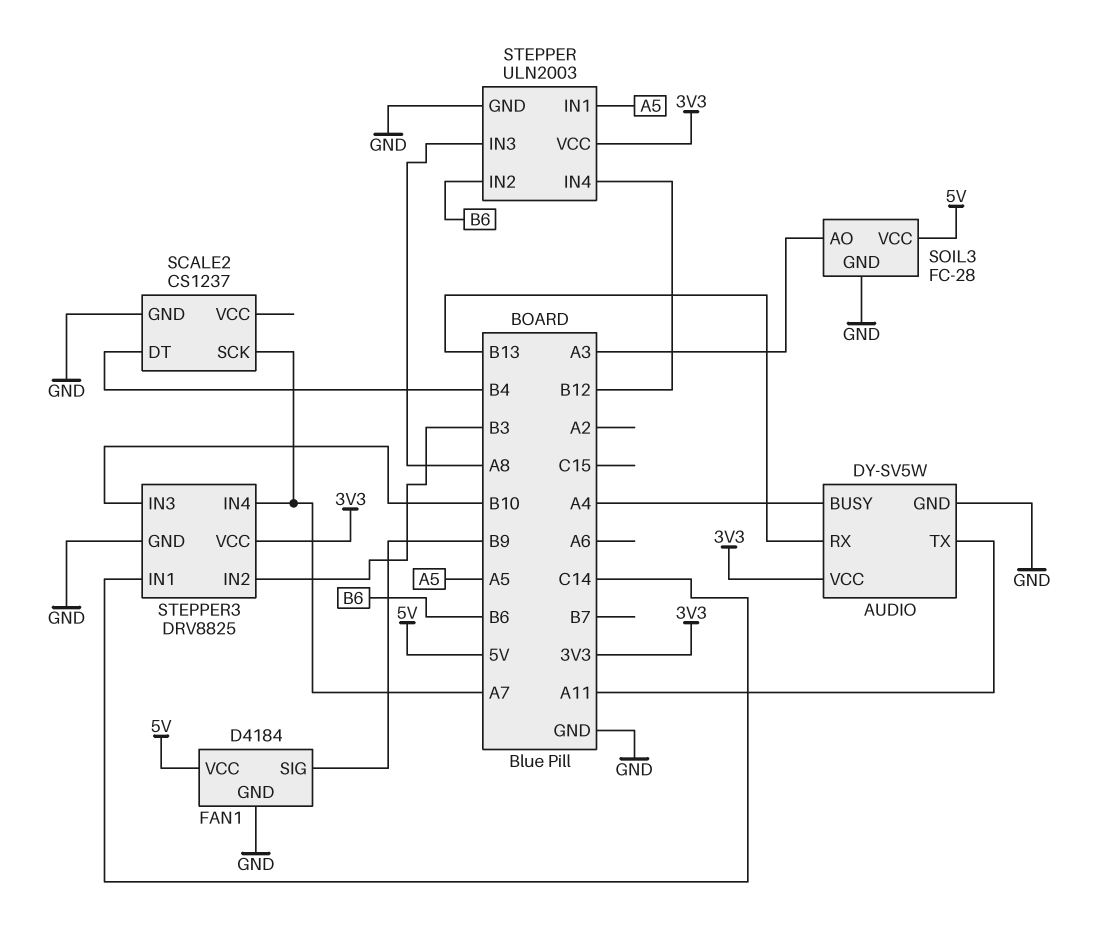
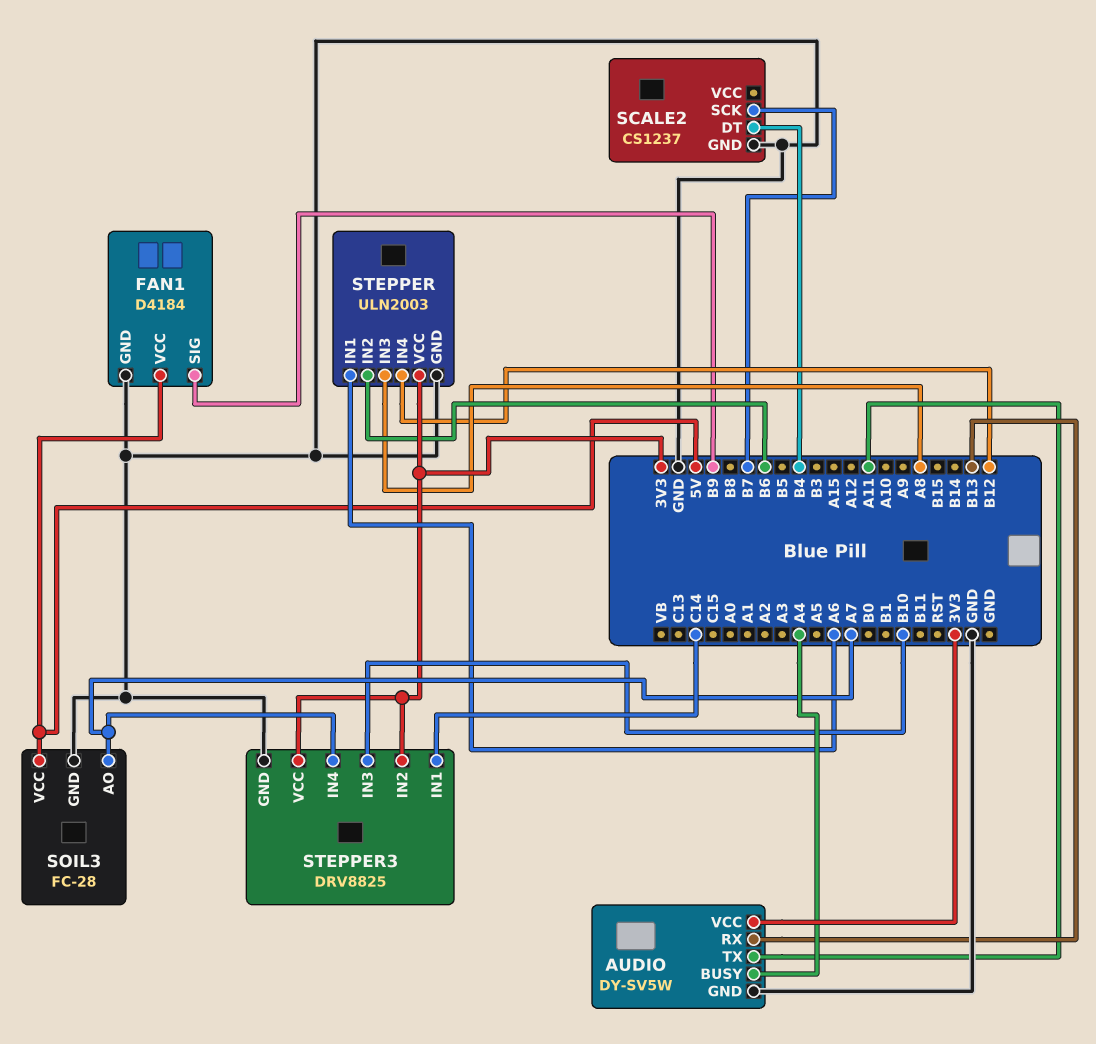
SCALE2 pin SCK: A7 -> B7
SOIL3 pin AO: A3 -> A7
STEPPER pin IN1: A5 -> A6
STEPPER3 pin IN2: B3 -> 3V3

